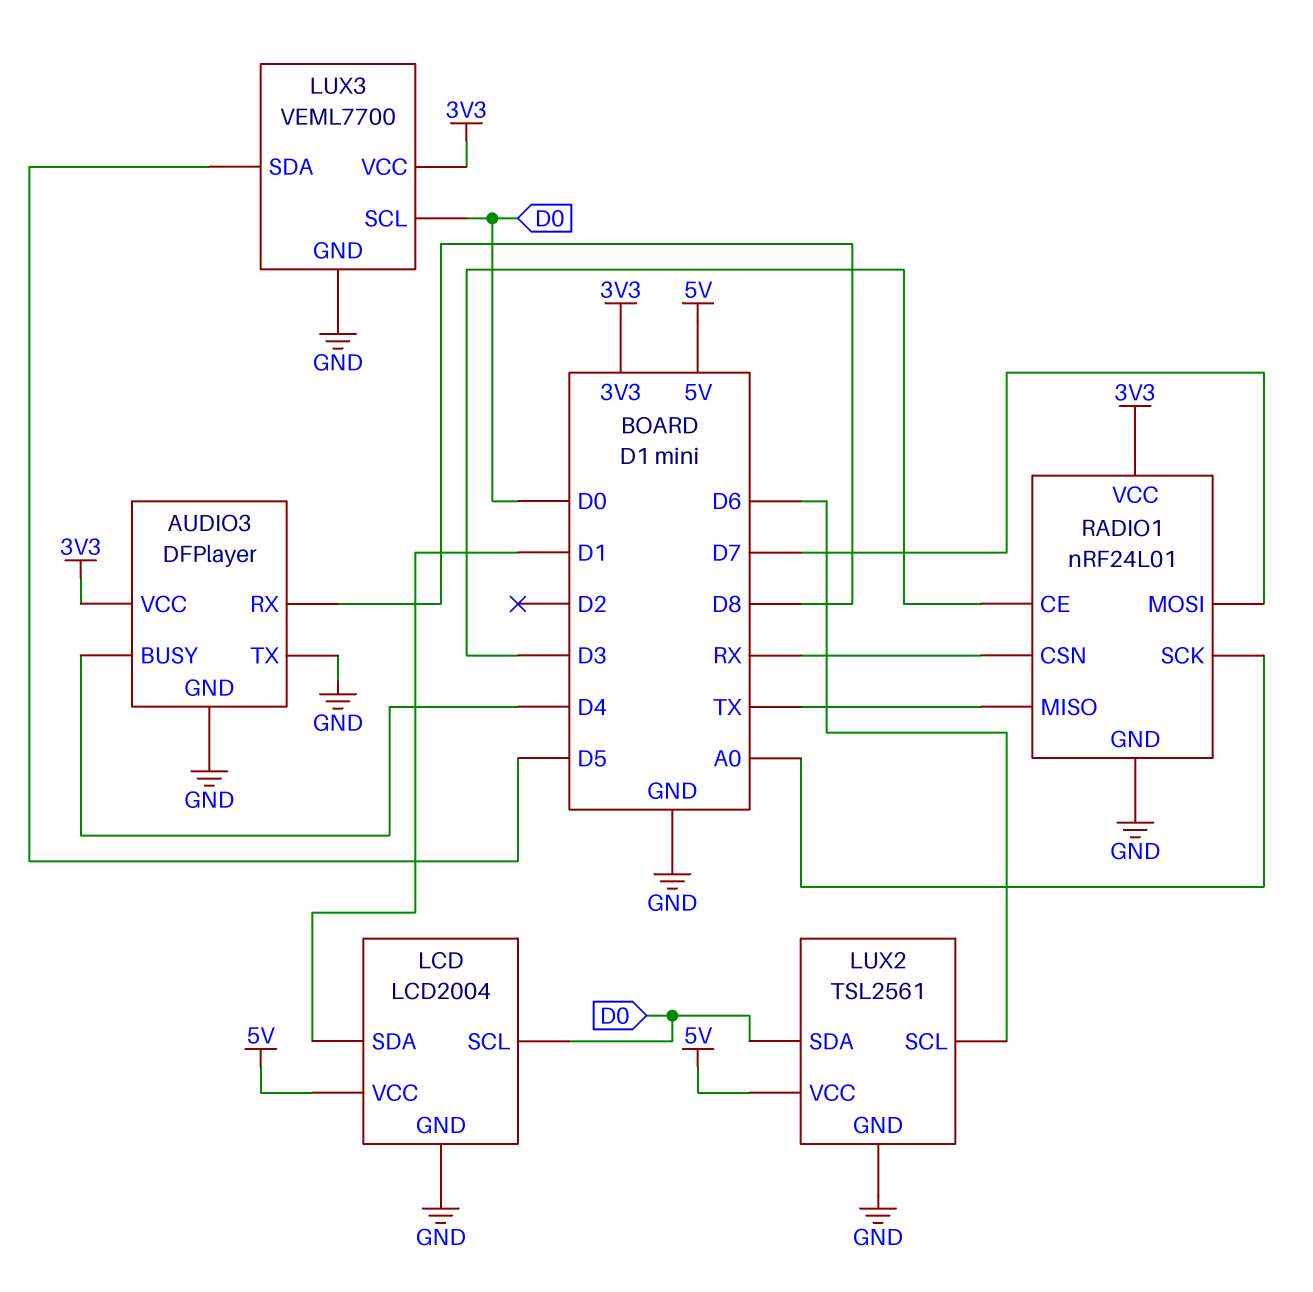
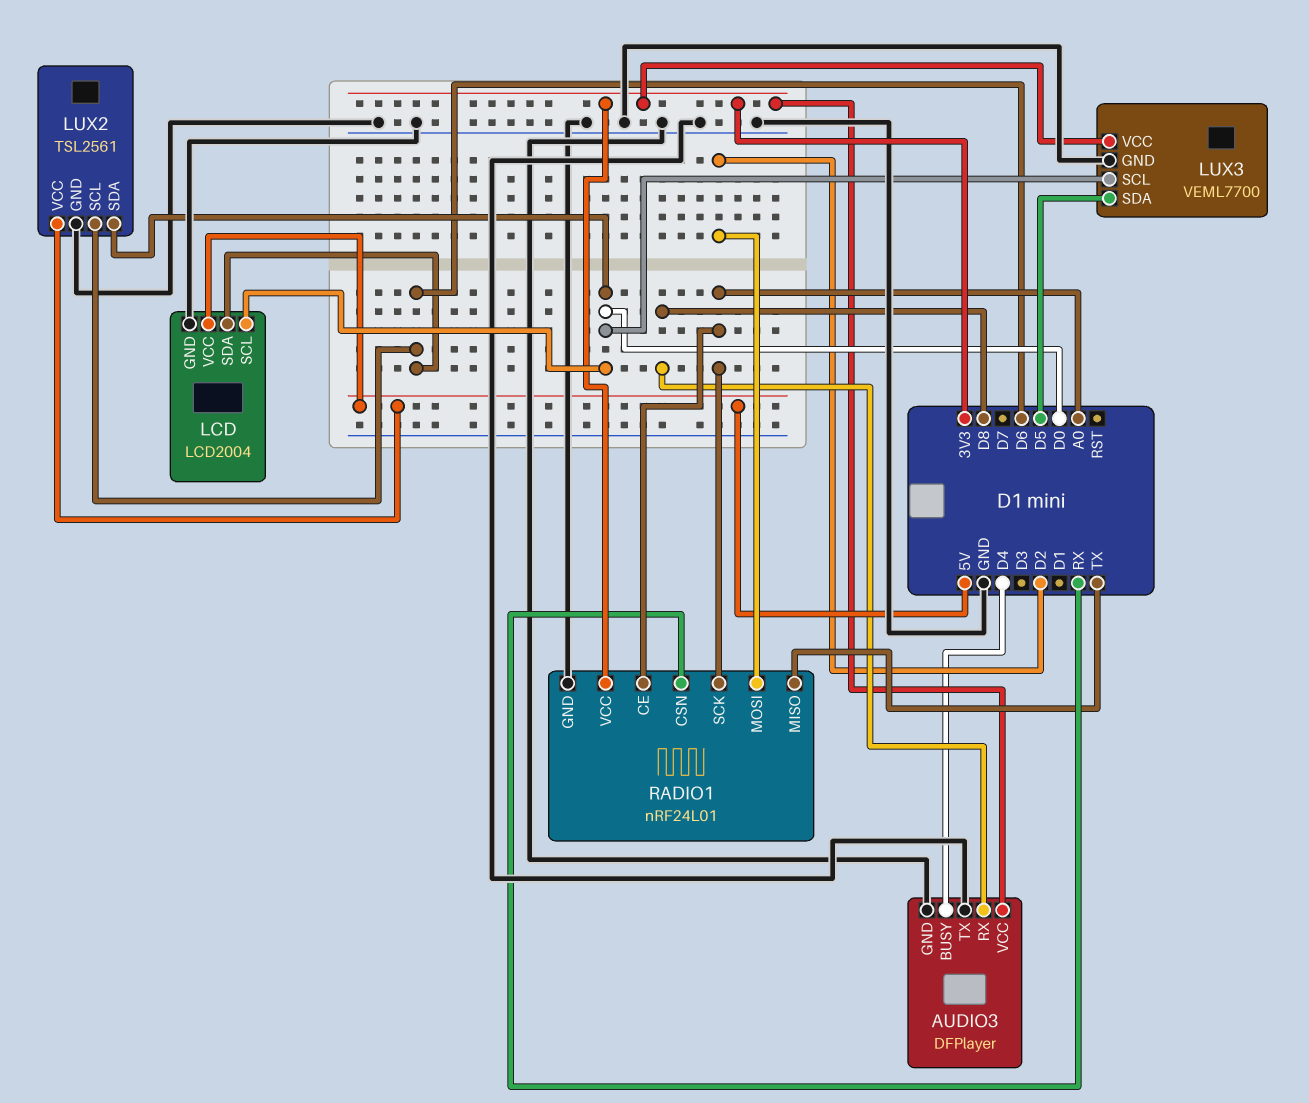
LCD pin SDA: D1 -> D6
RADIO1 pin CE: D3 -> A0
RADIO1 pin MOSI: D7 -> D2

